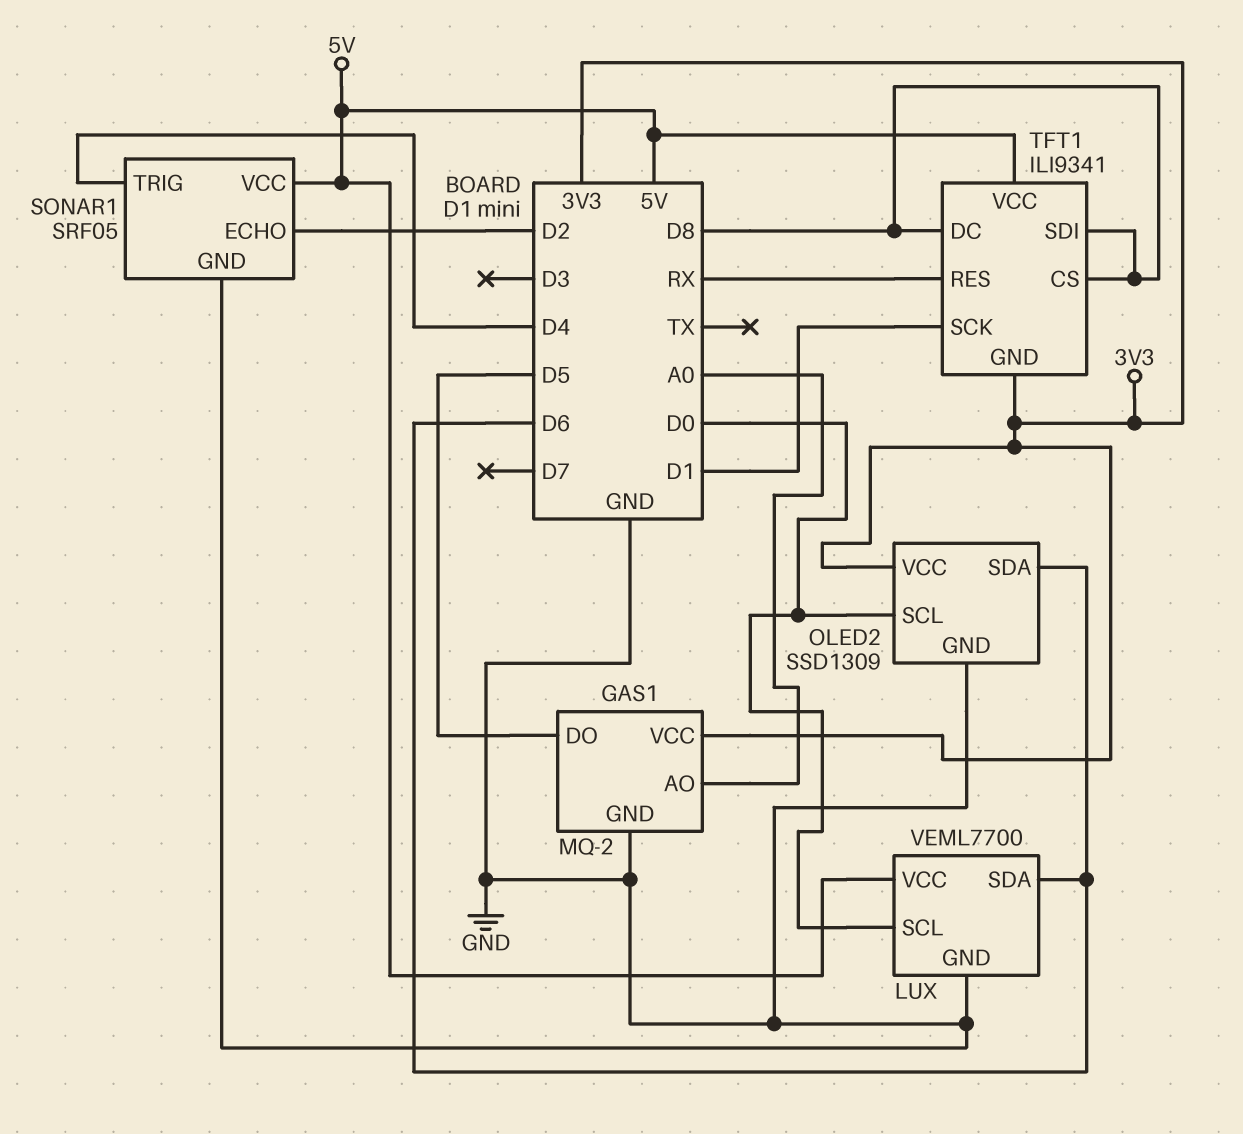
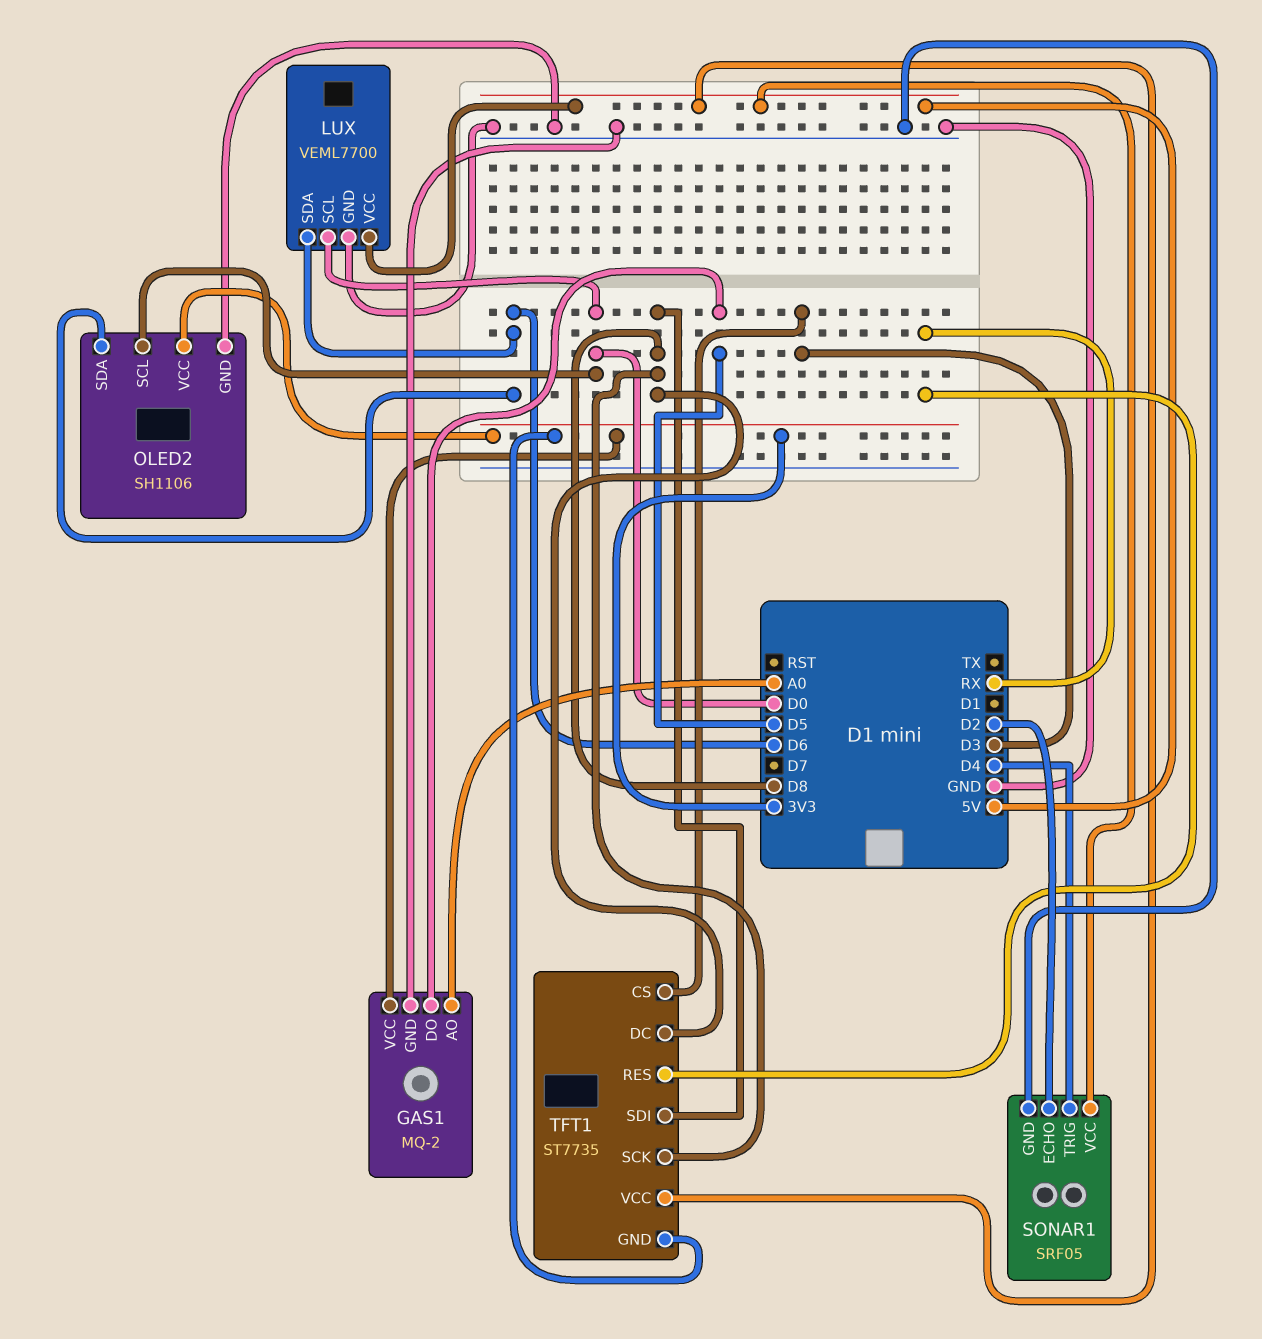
OLED2: SSD1309 -> SH1106
TFT1: ILI9341 -> ST7735
TFT1 pin CS: D8 -> D3
TFT1 pin SCK: D1 -> D8

